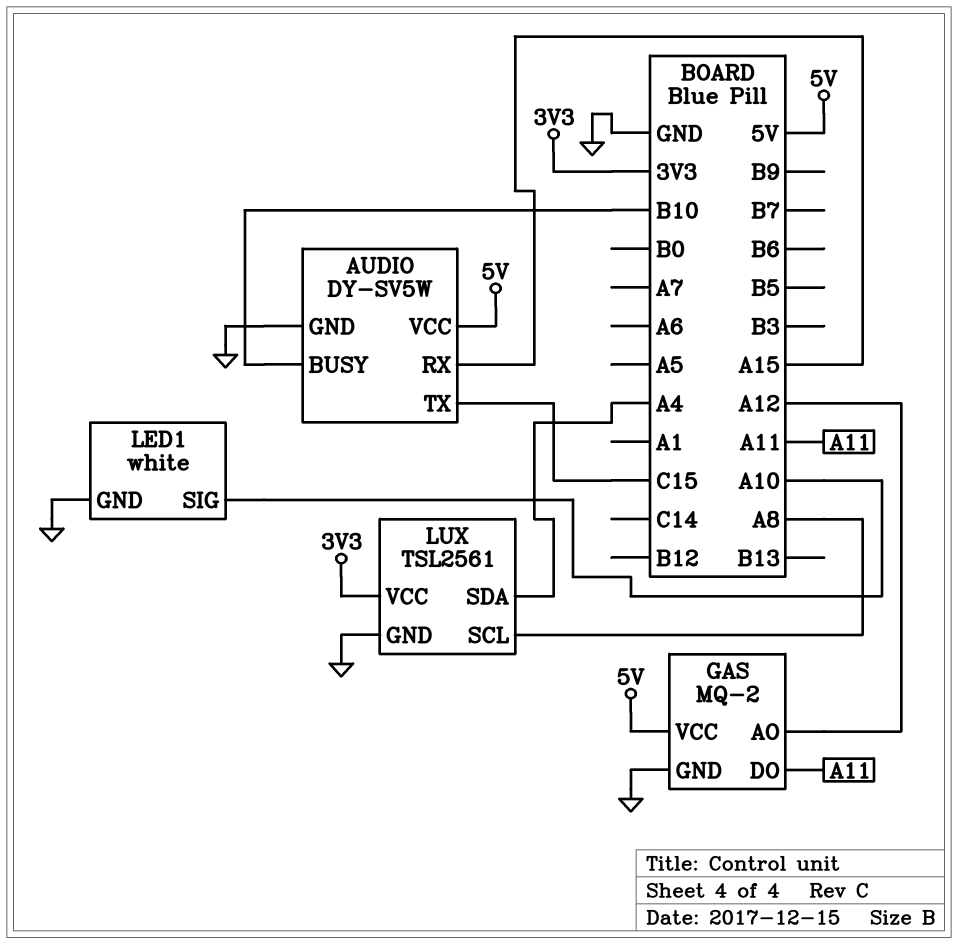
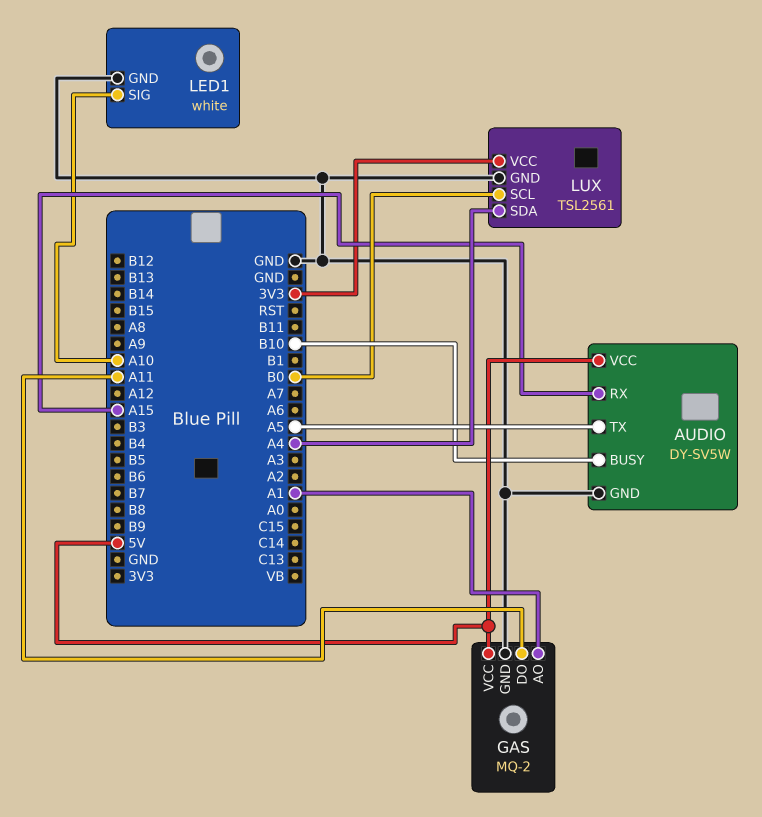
AUDIO pin TX: C15 -> A5
GAS pin AO: A12 -> A1
LUX pin SCL: A8 -> B0

